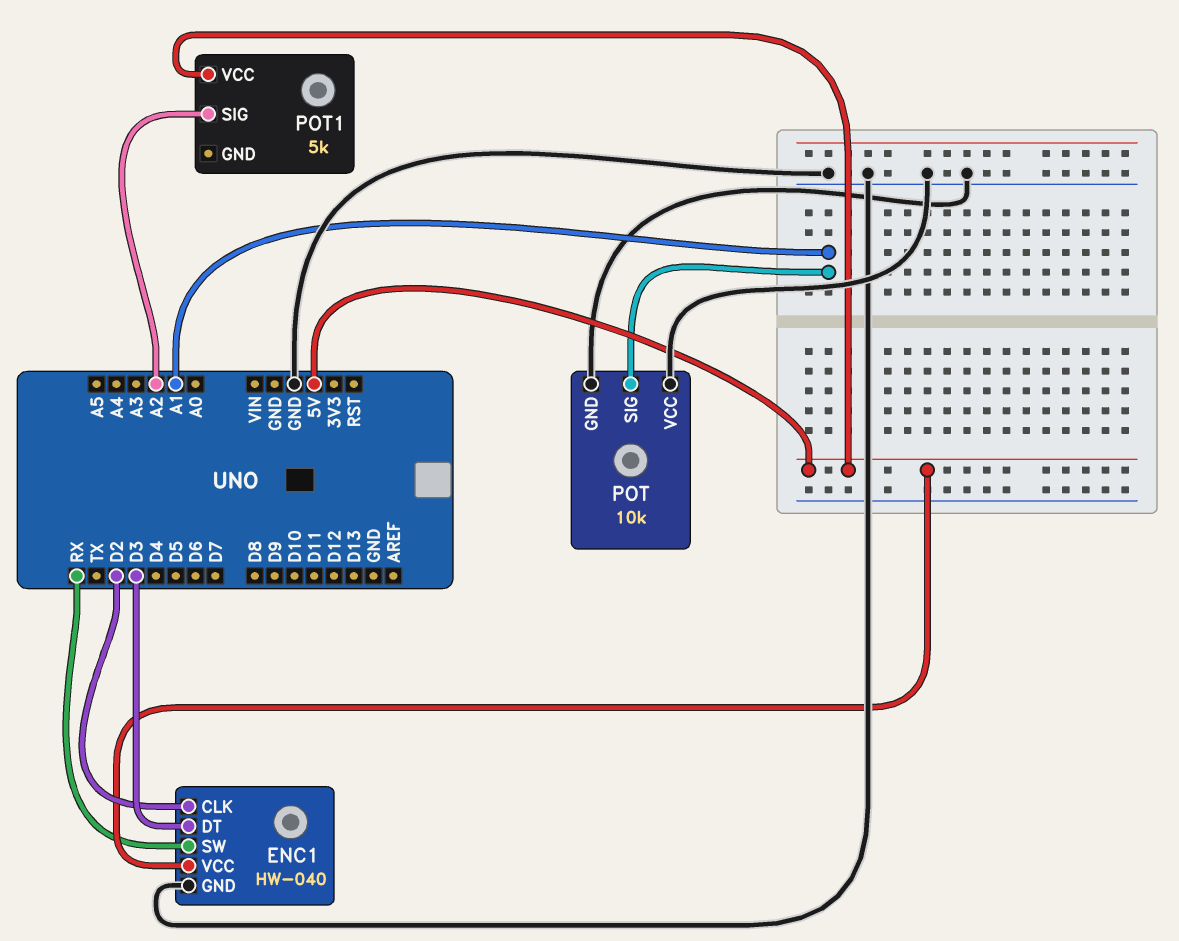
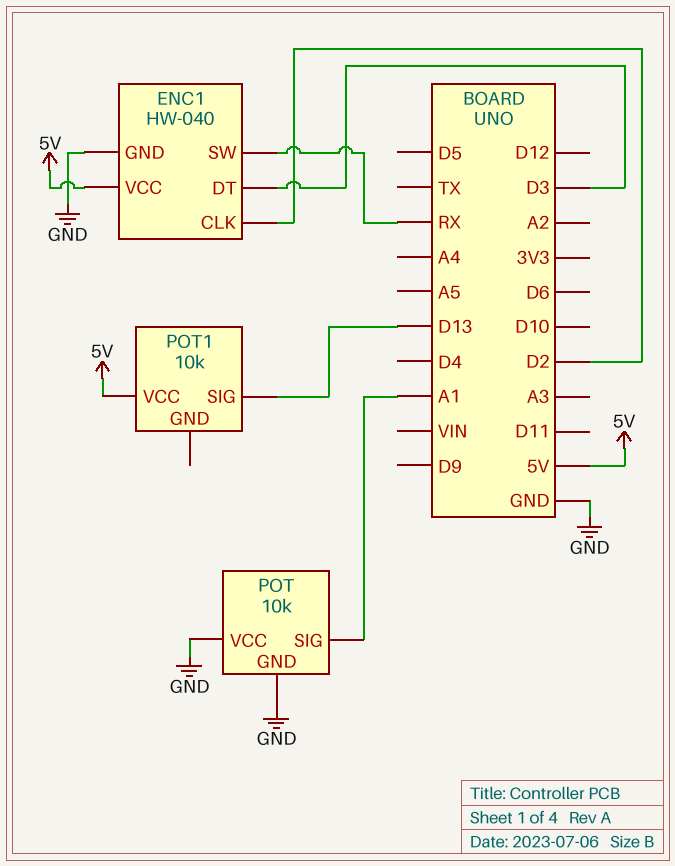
POT1: 5k -> 10k
POT1 pin SIG: A2 -> D13

